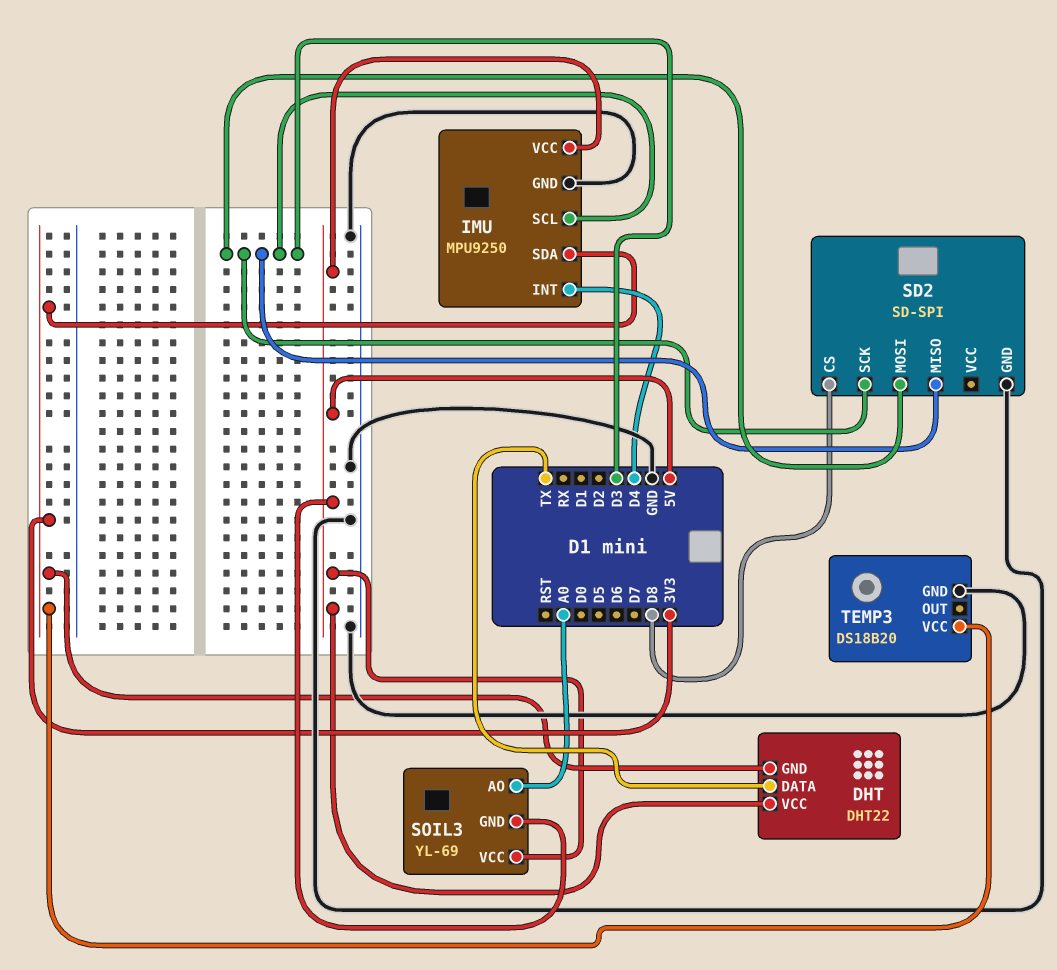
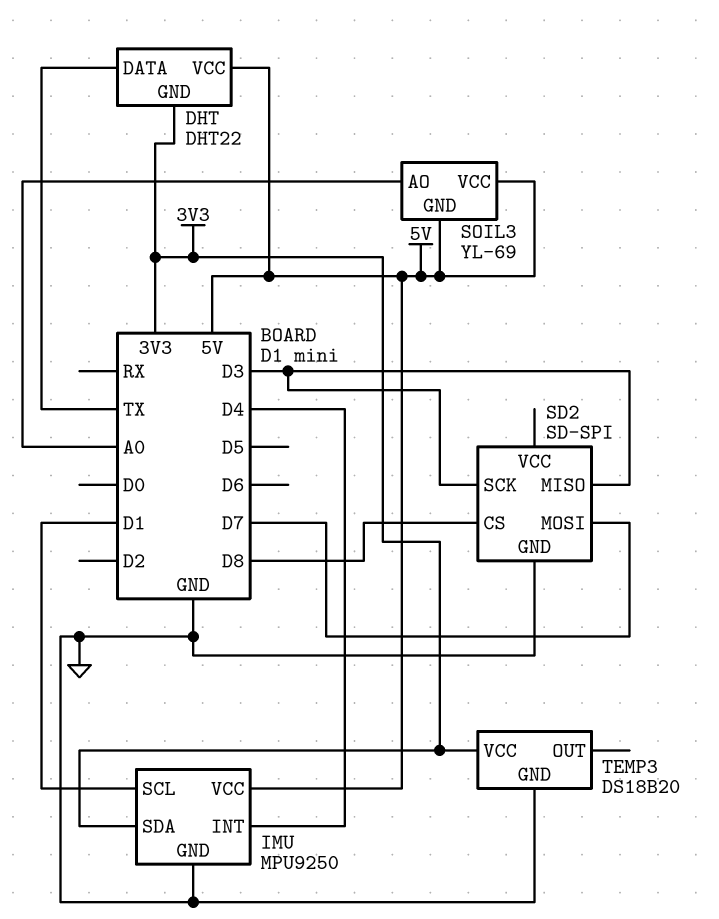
IMU pin SCL: D3 -> D1
SD2 pin MOSI: D3 -> D7

